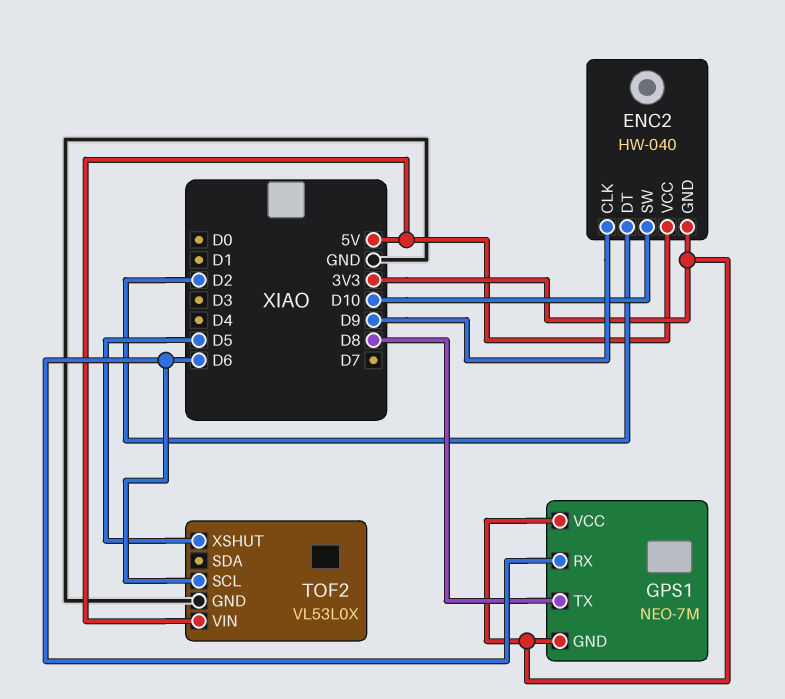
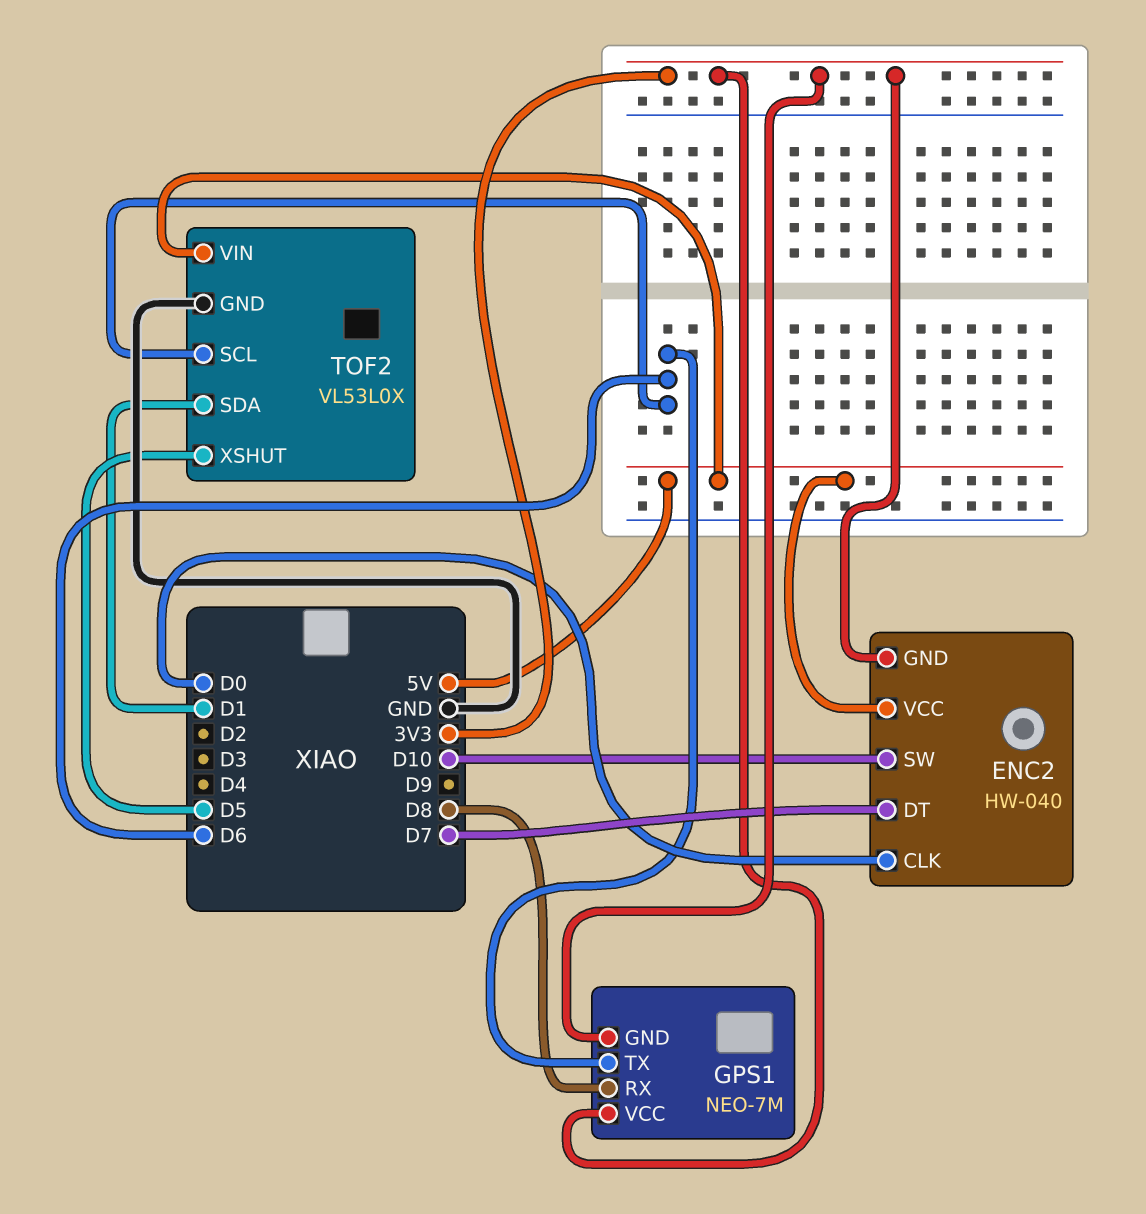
ENC2 pin CLK: D9 -> D0
ENC2 pin DT: D2 -> D7
GPS1 pin RX: D6 -> D8
GPS1 pin TX: D8 -> D6
TOF2 pin SDA: none -> D1

